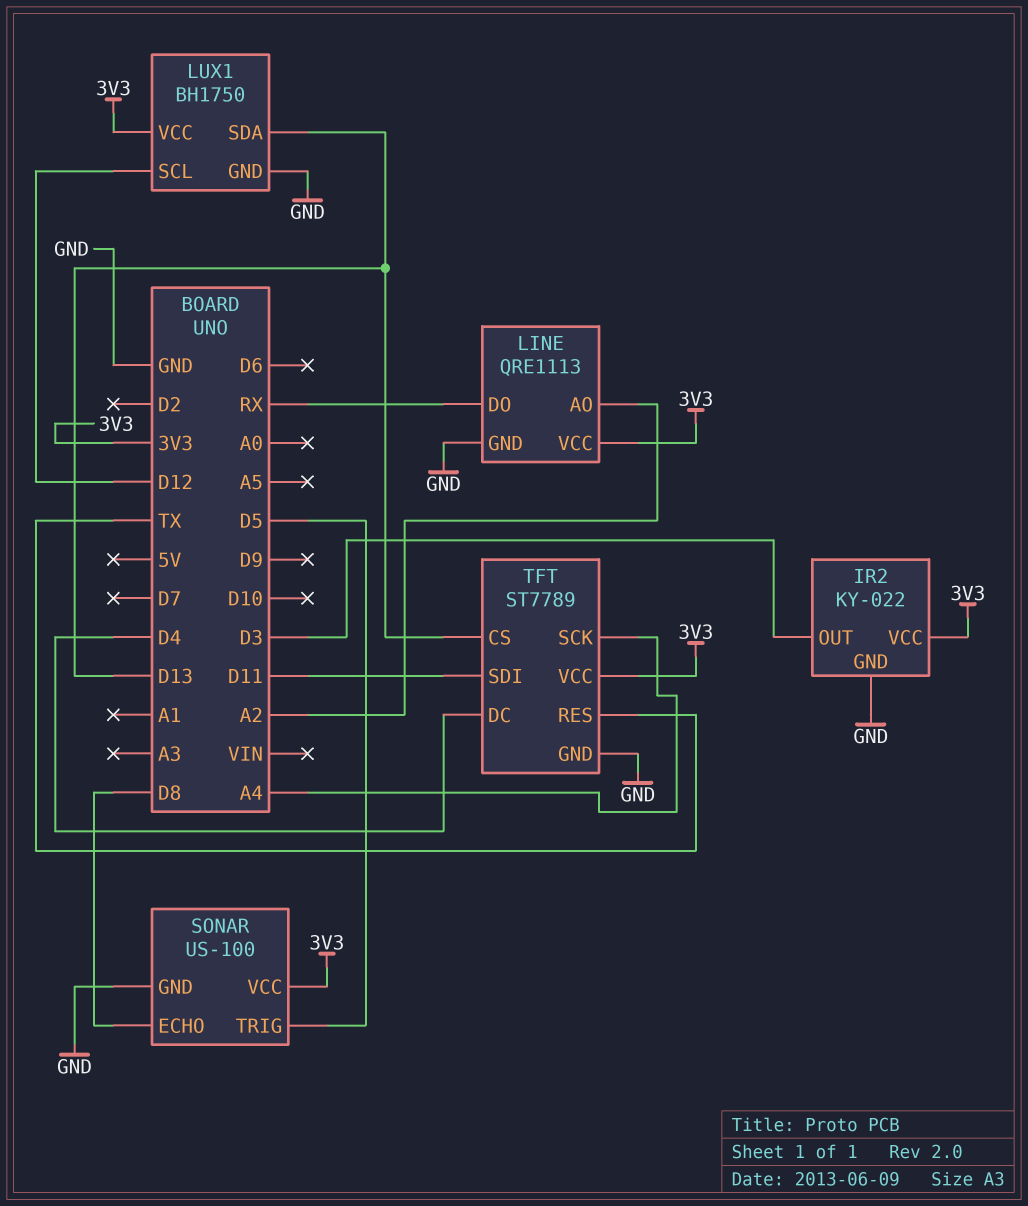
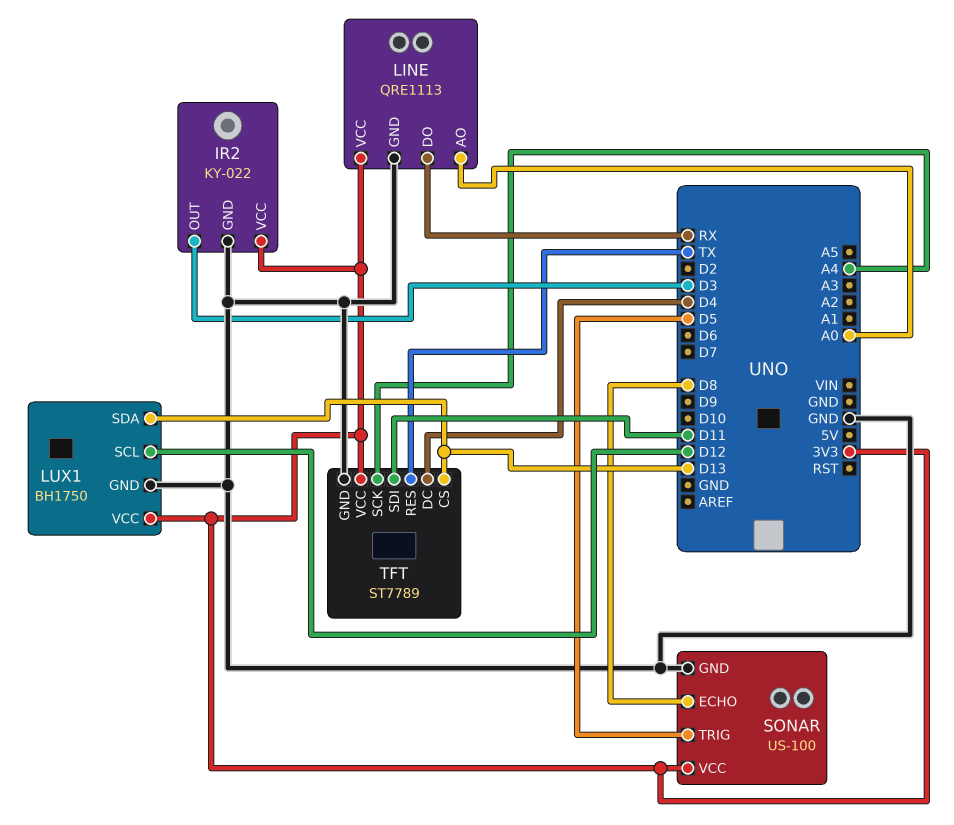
LINE pin AO: A2 -> A0

